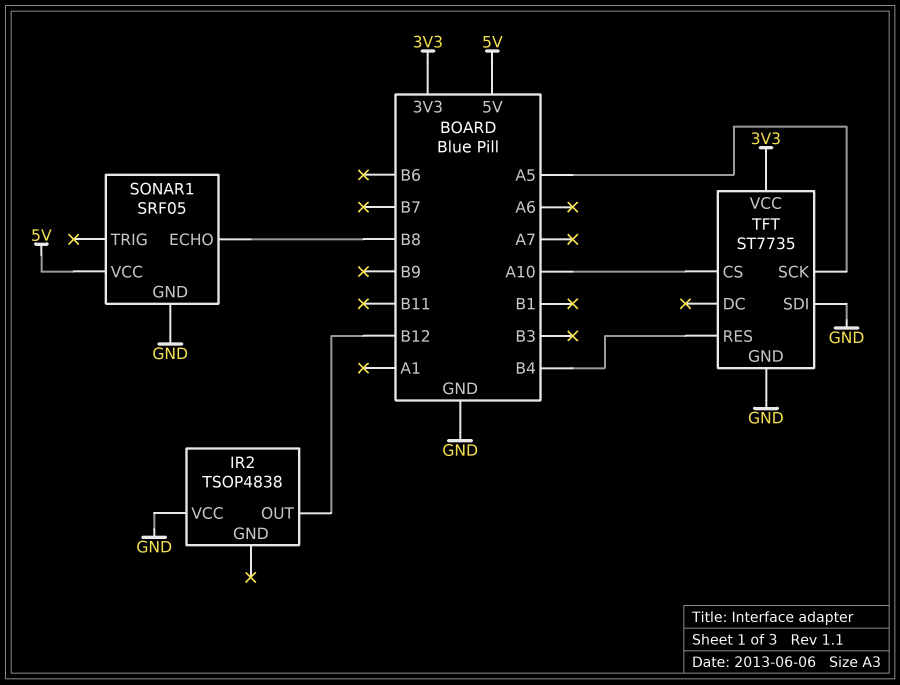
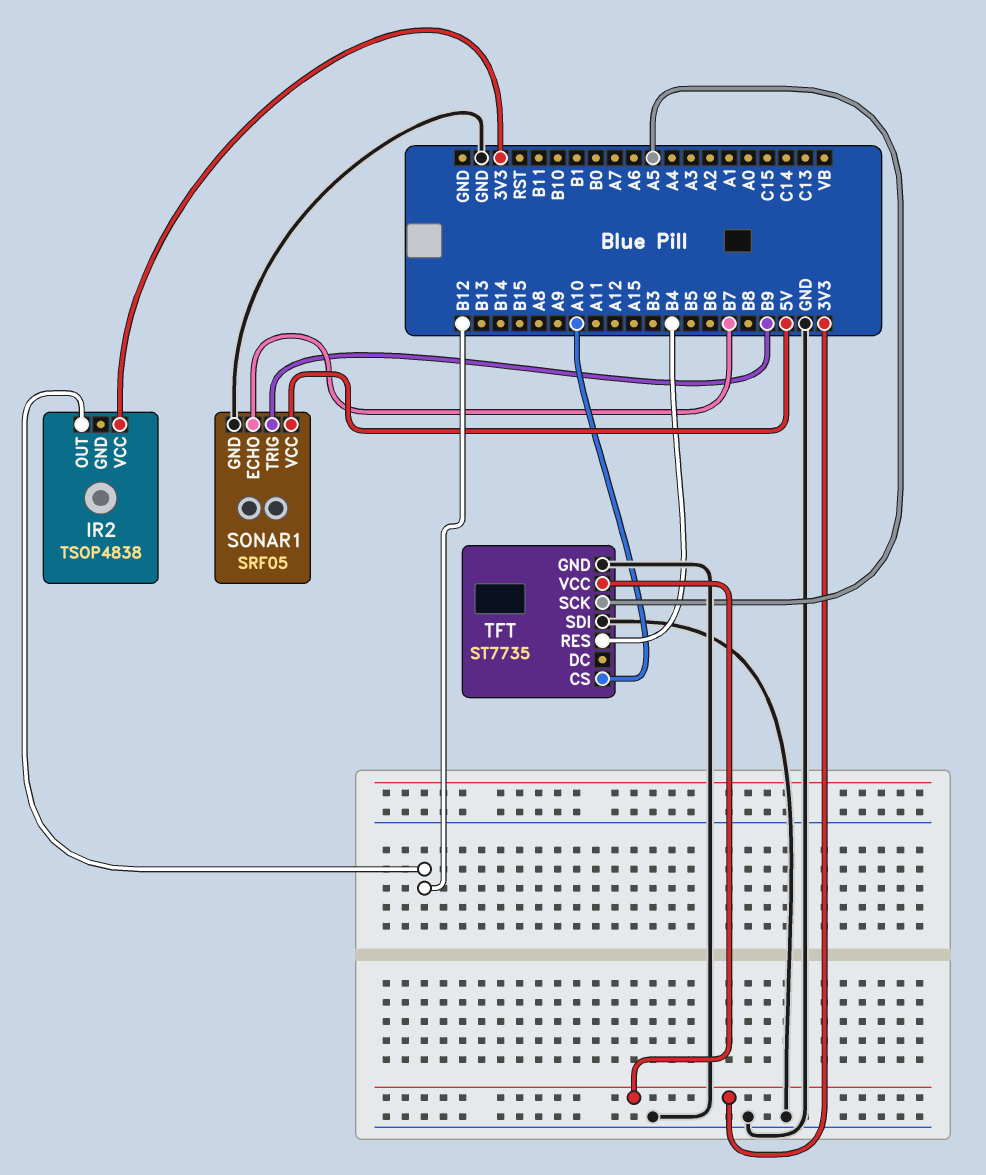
IR2 pin VCC: GND -> 3V3
SONAR1 pin ECHO: B8 -> B7
SONAR1 pin TRIG: none -> B9

